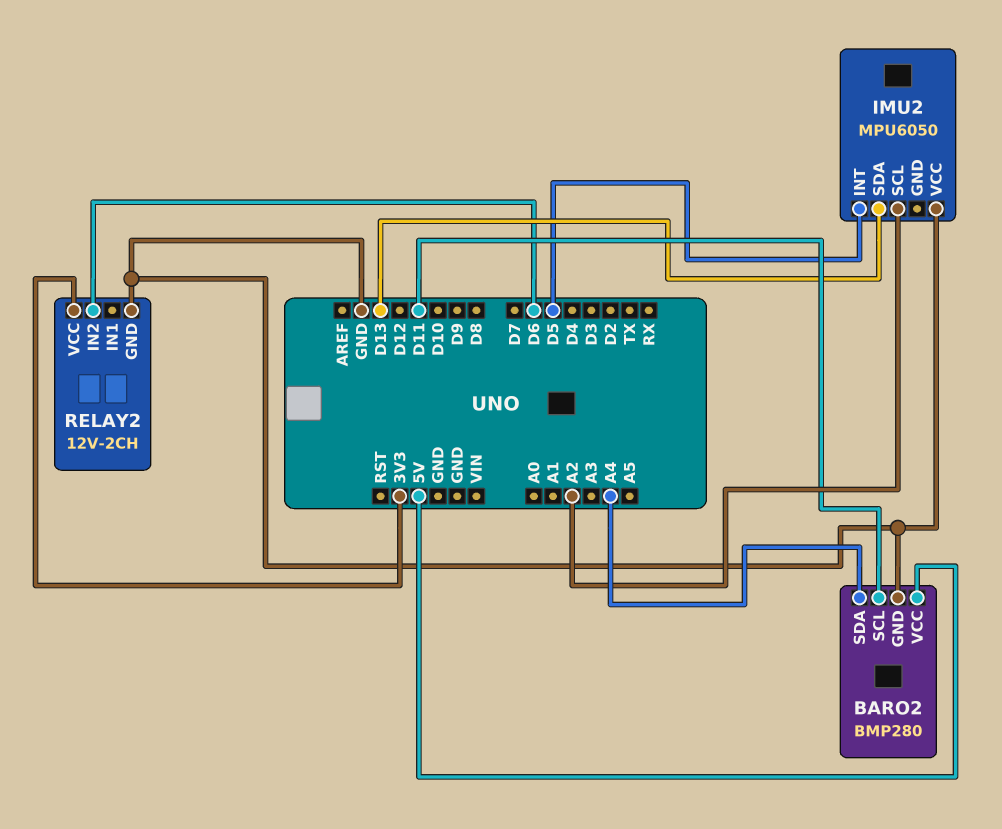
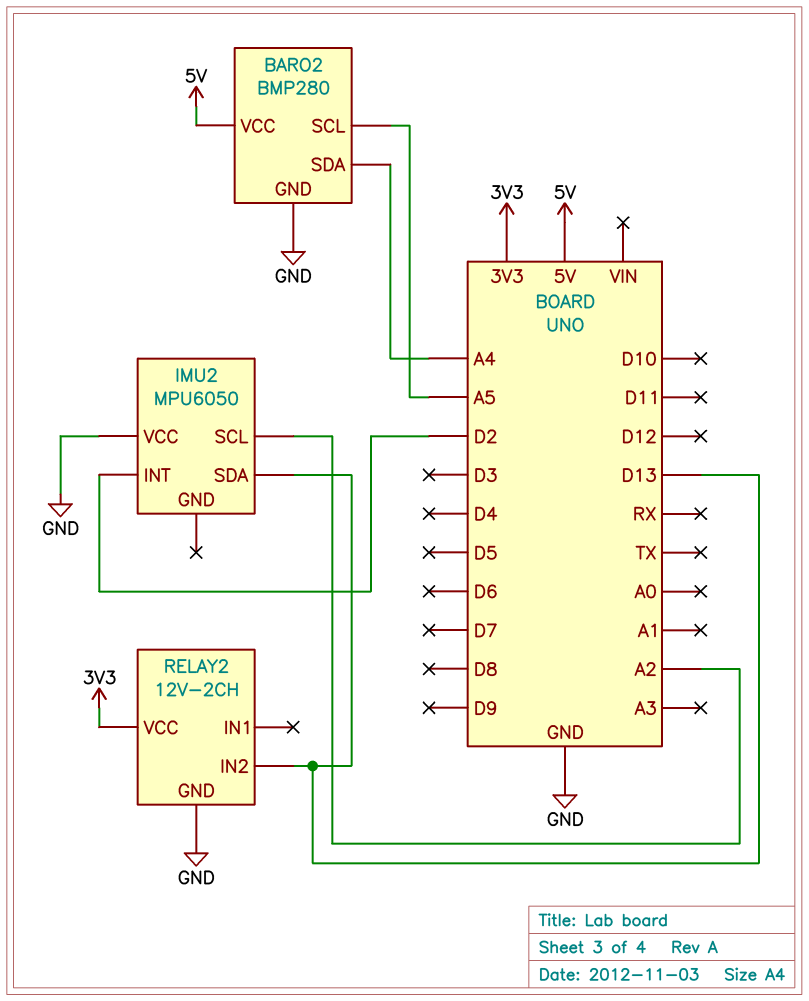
BARO2 pin SCL: D11 -> A5
IMU2 pin INT: D5 -> D2
RELAY2 pin IN2: D6 -> D13

